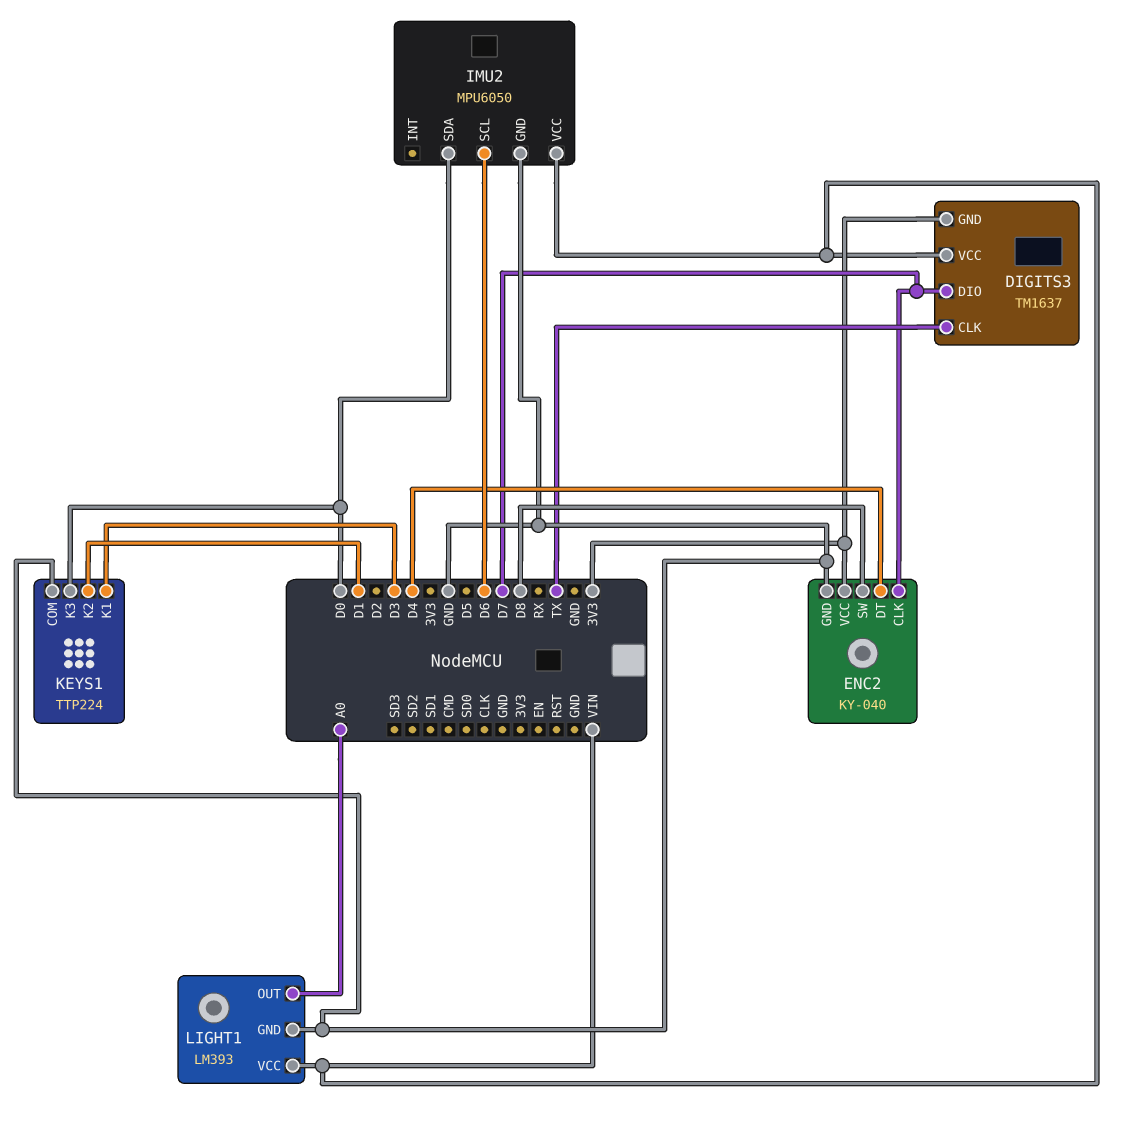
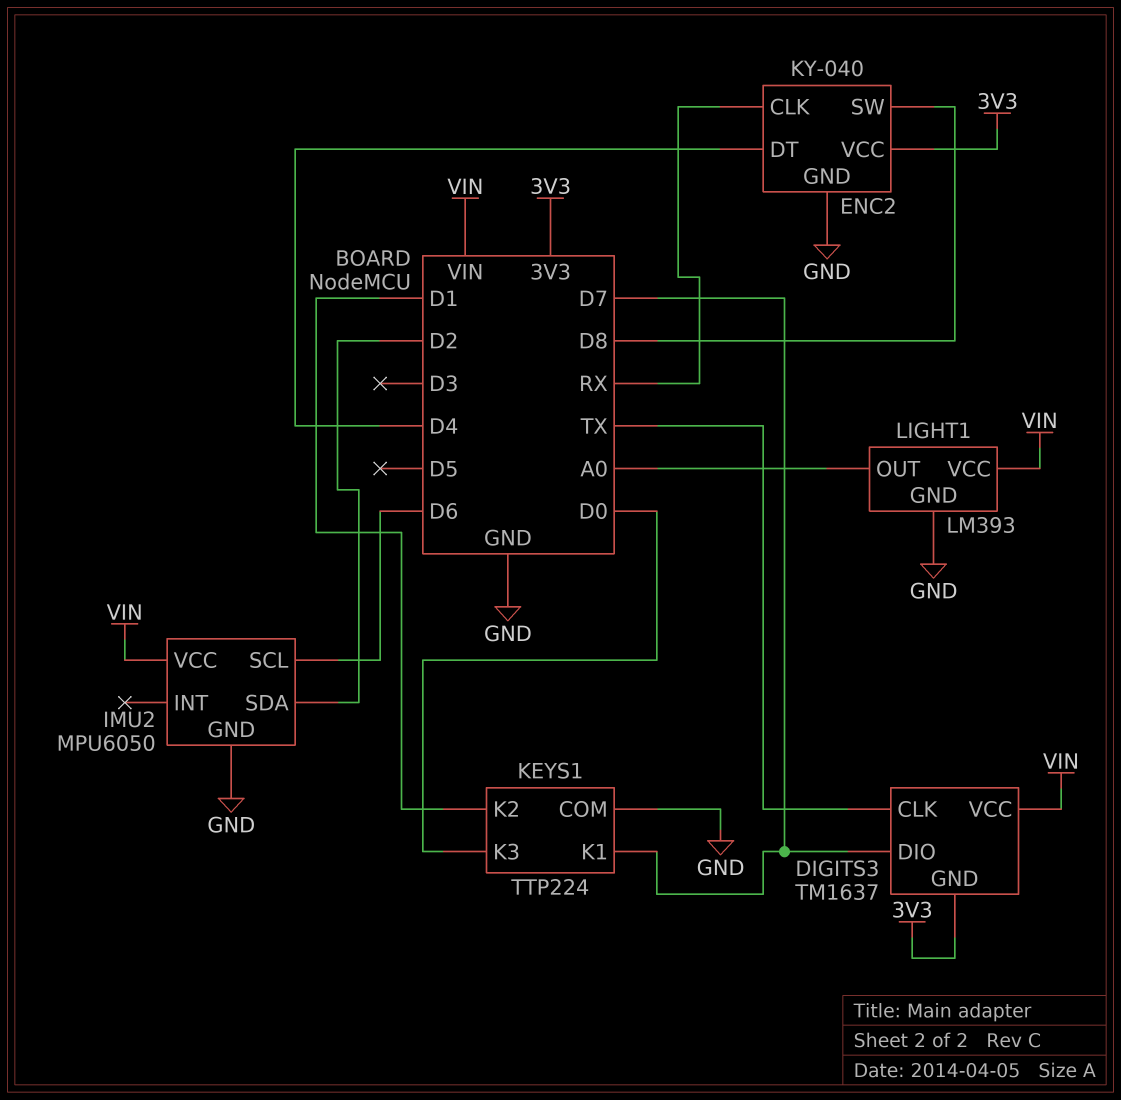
ENC2 pin CLK: D7 -> RX
IMU2 pin SDA: D0 -> D2
KEYS1 pin K1: D3 -> D7

